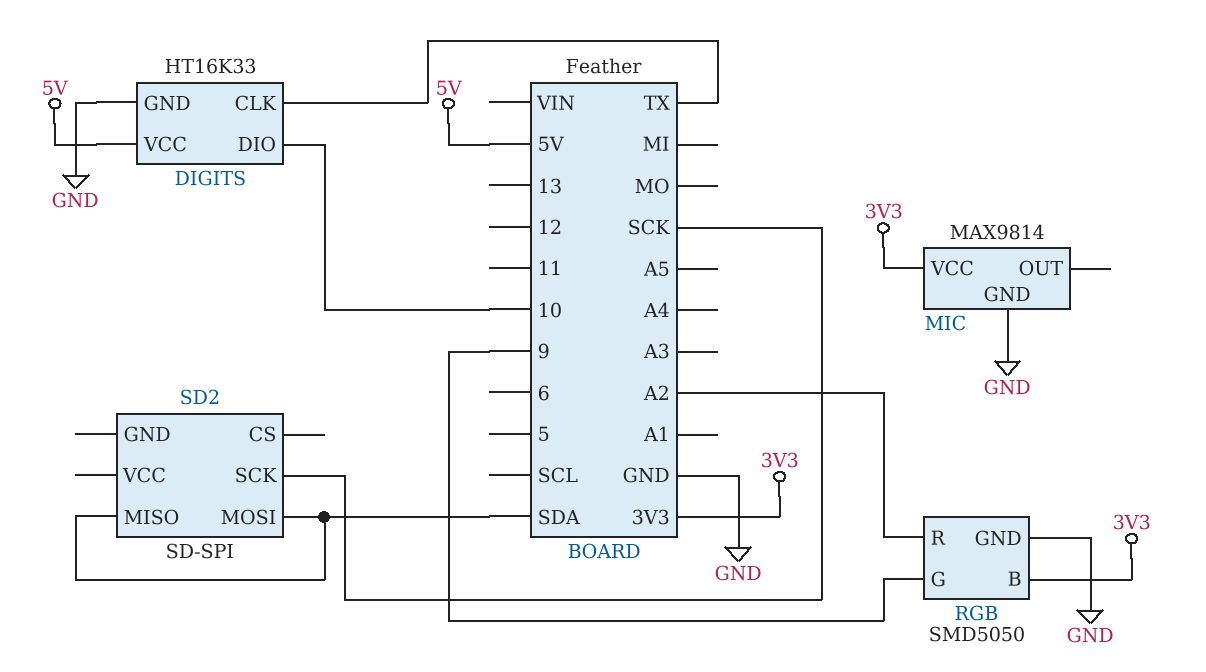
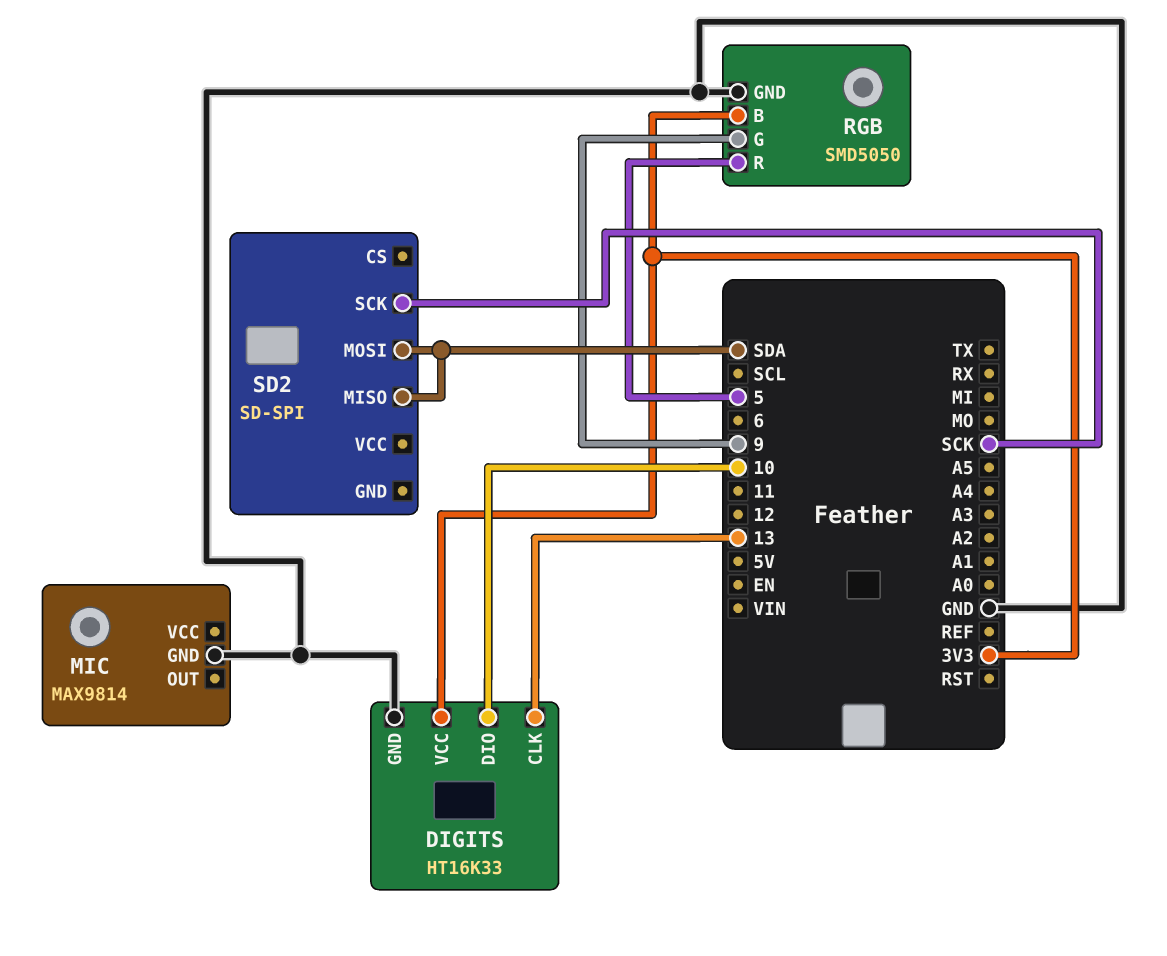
DIGITS pin CLK: TX -> 13
DIGITS pin VCC: 5V -> 3V3
MIC pin VCC: 3V3 -> none
RGB pin R: A2 -> 5

